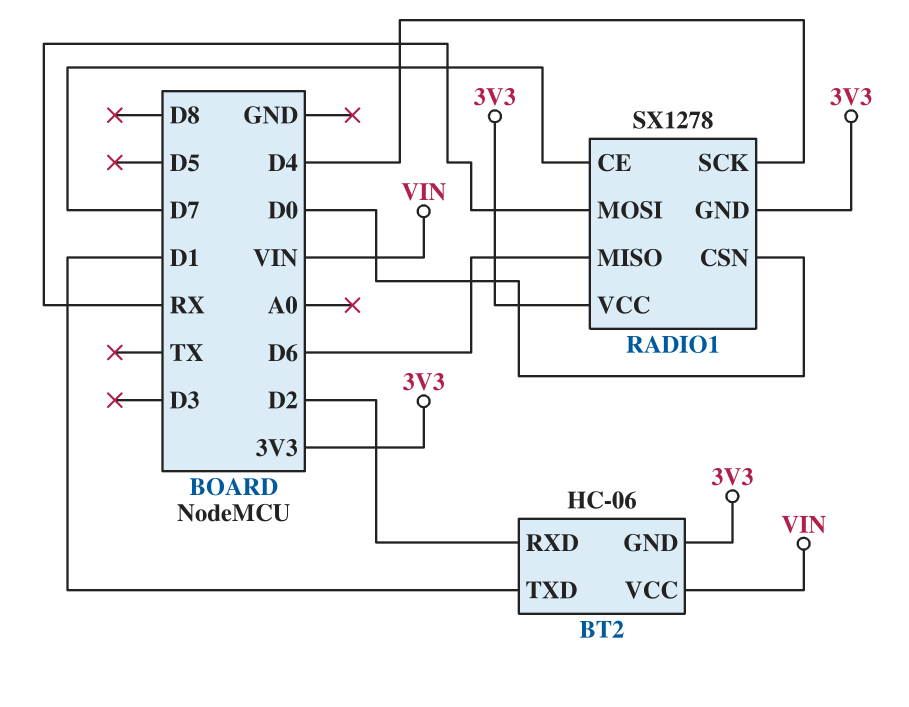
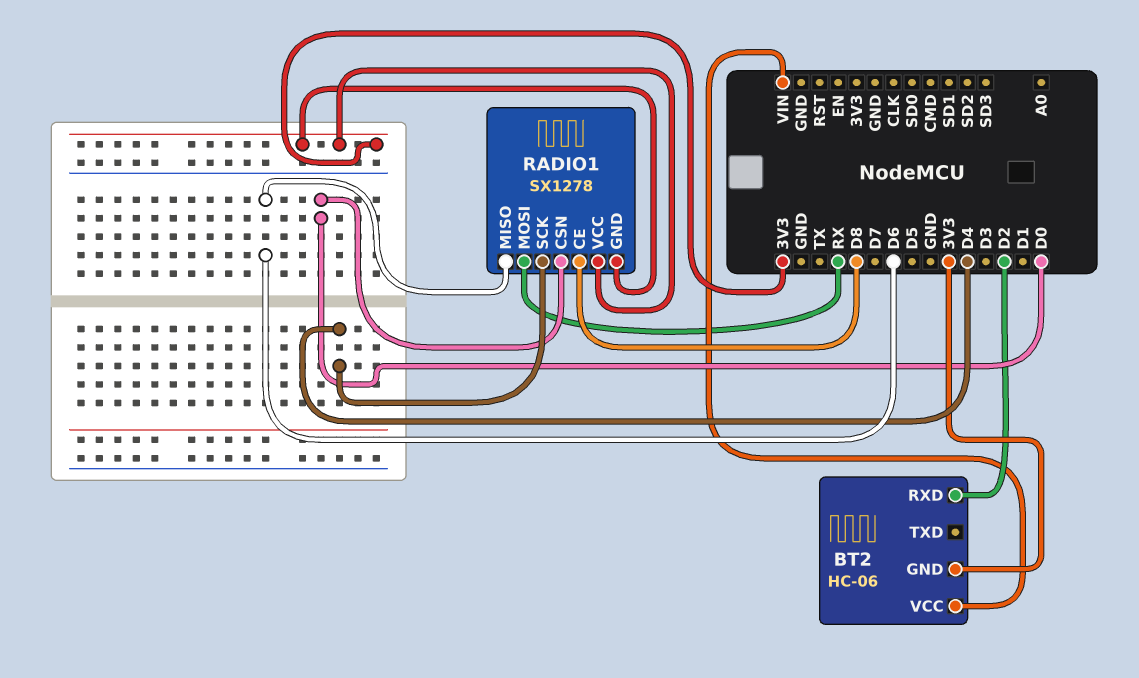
BT2 pin TXD: D1 -> none
RADIO1 pin CE: D7 -> D8

